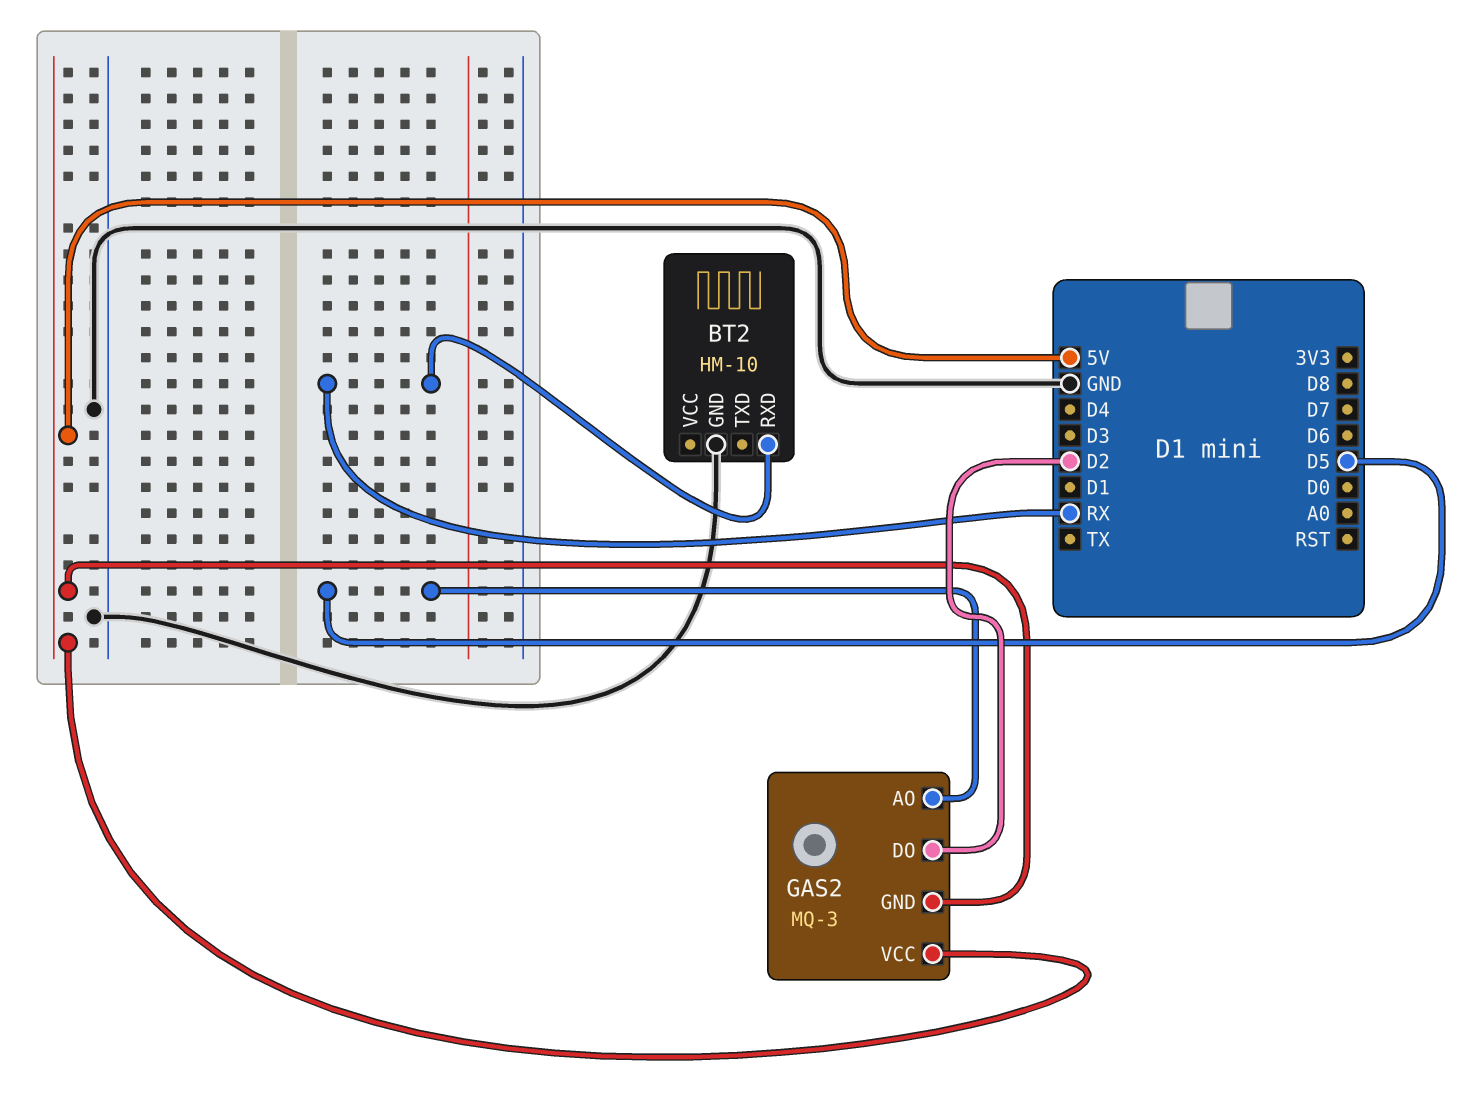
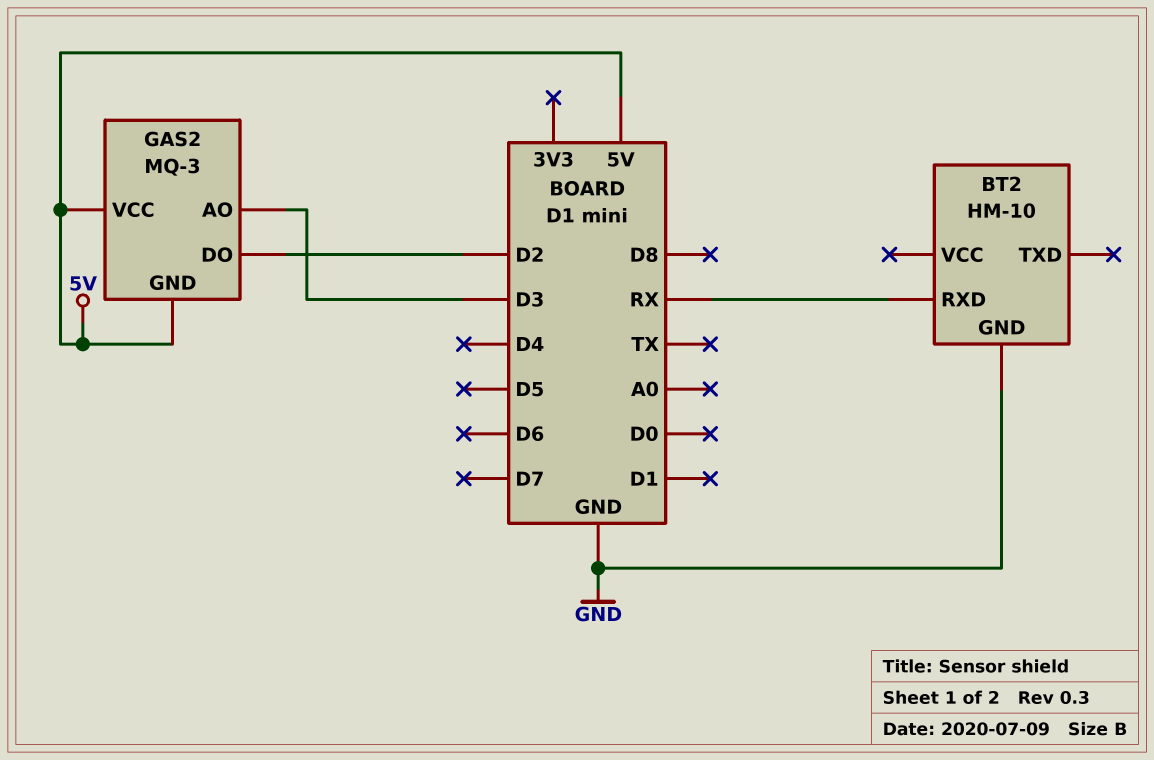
GAS2 pin AO: D5 -> D3

